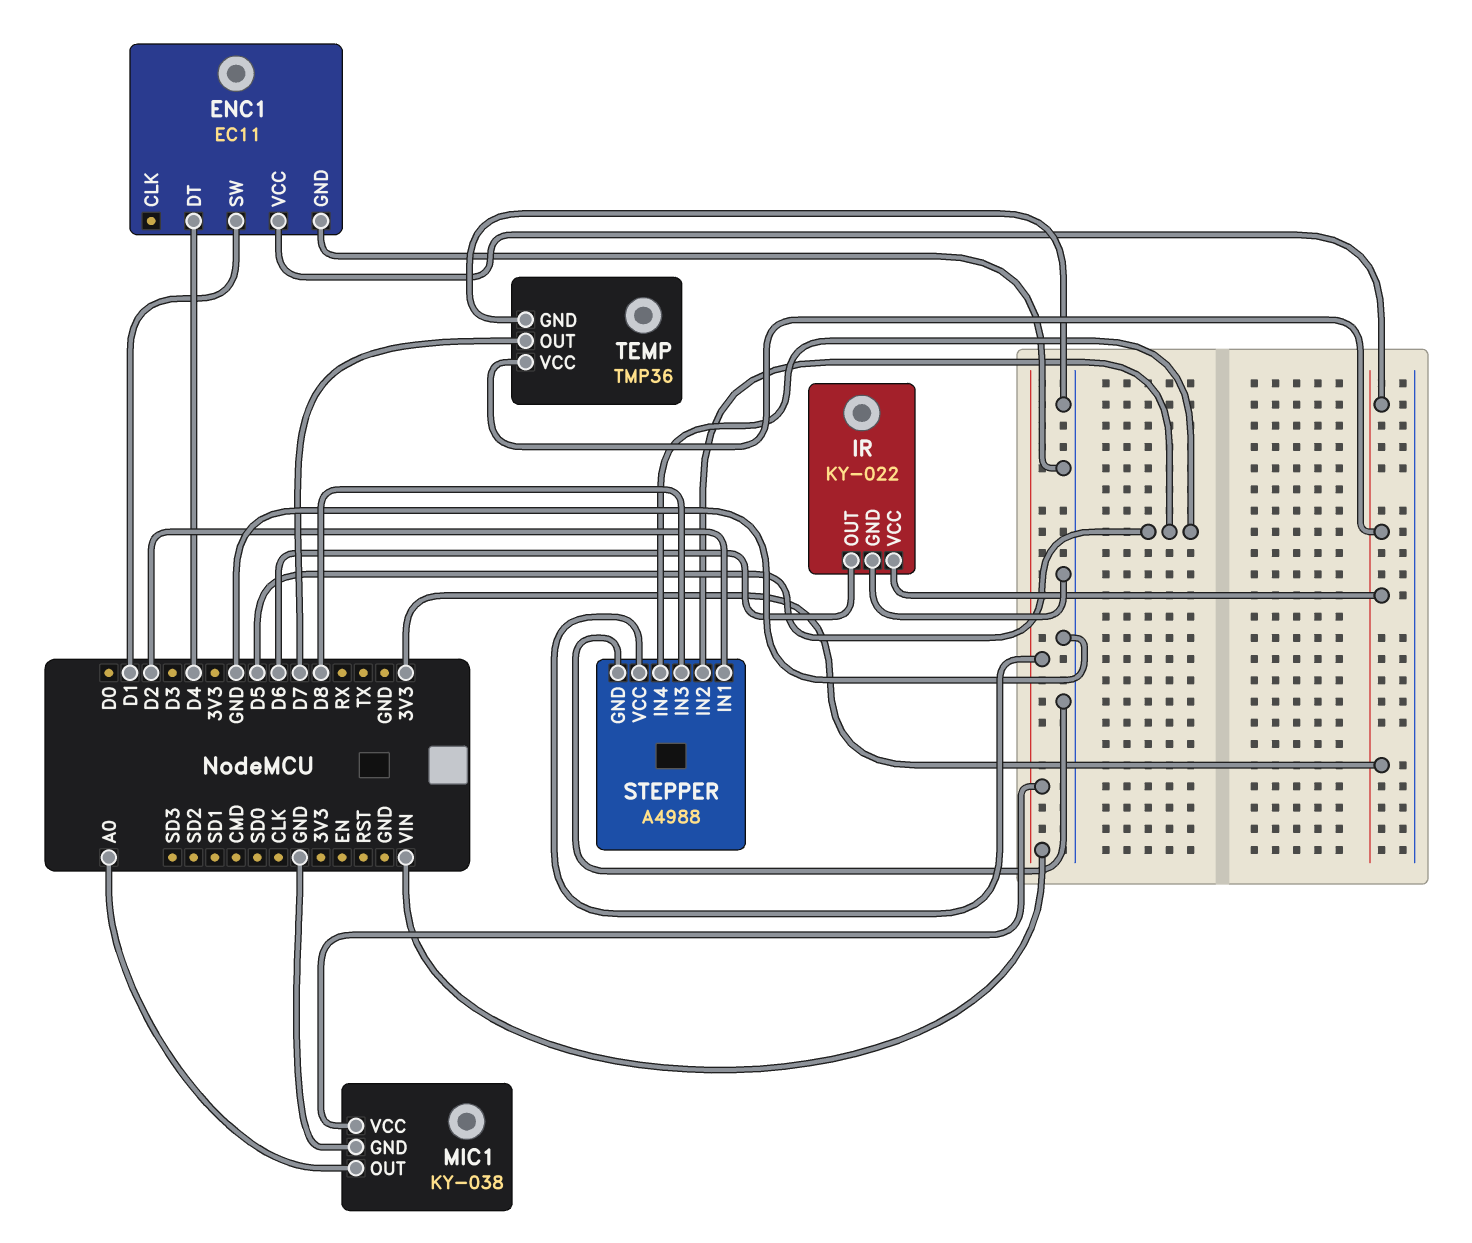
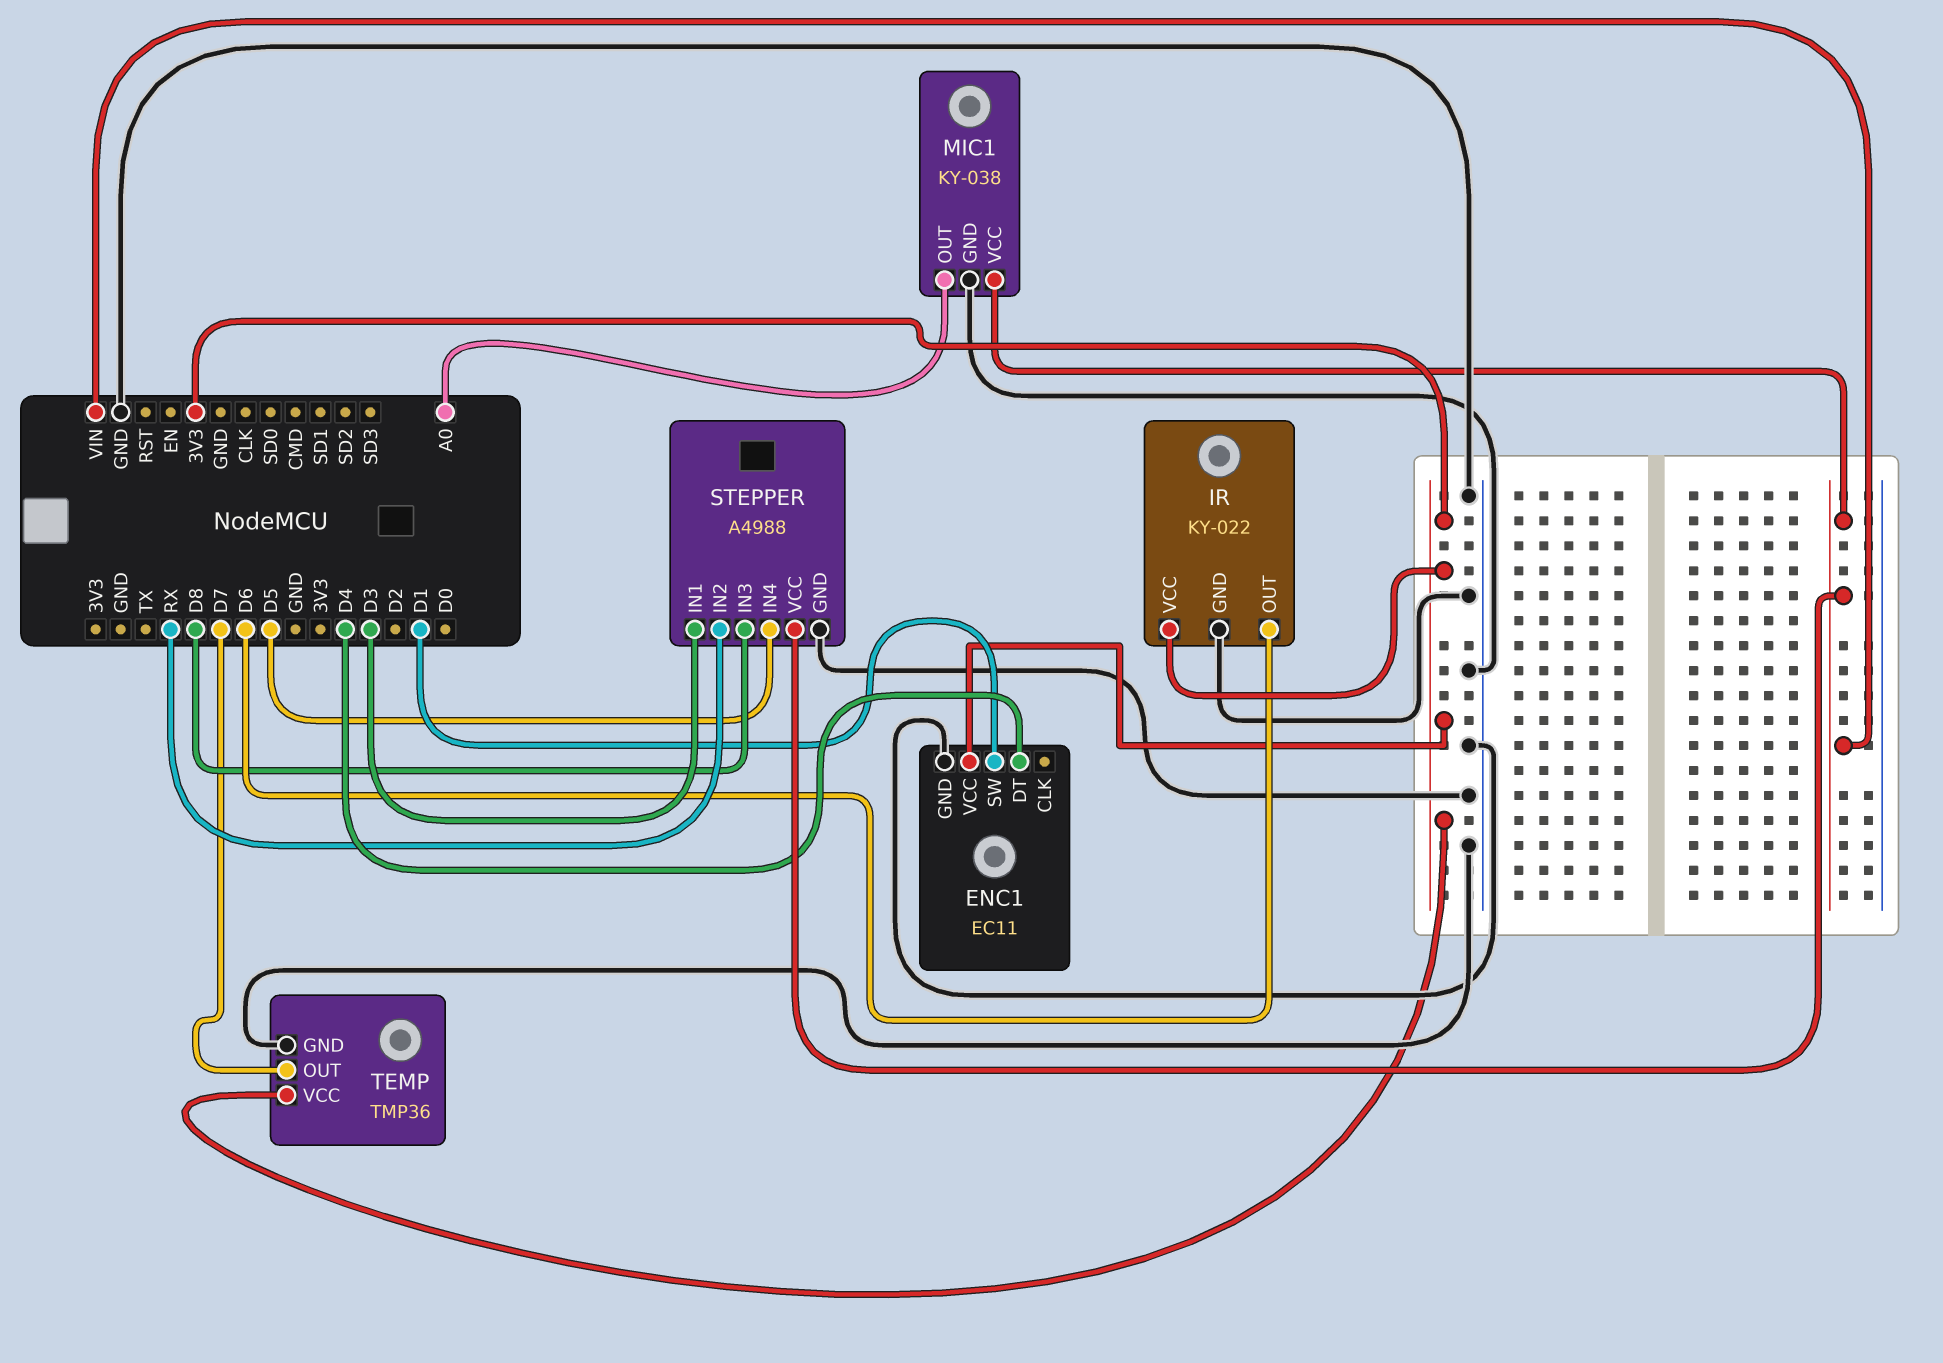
STEPPER pin IN1: D2 -> D3
STEPPER pin IN2: D5 -> RX

